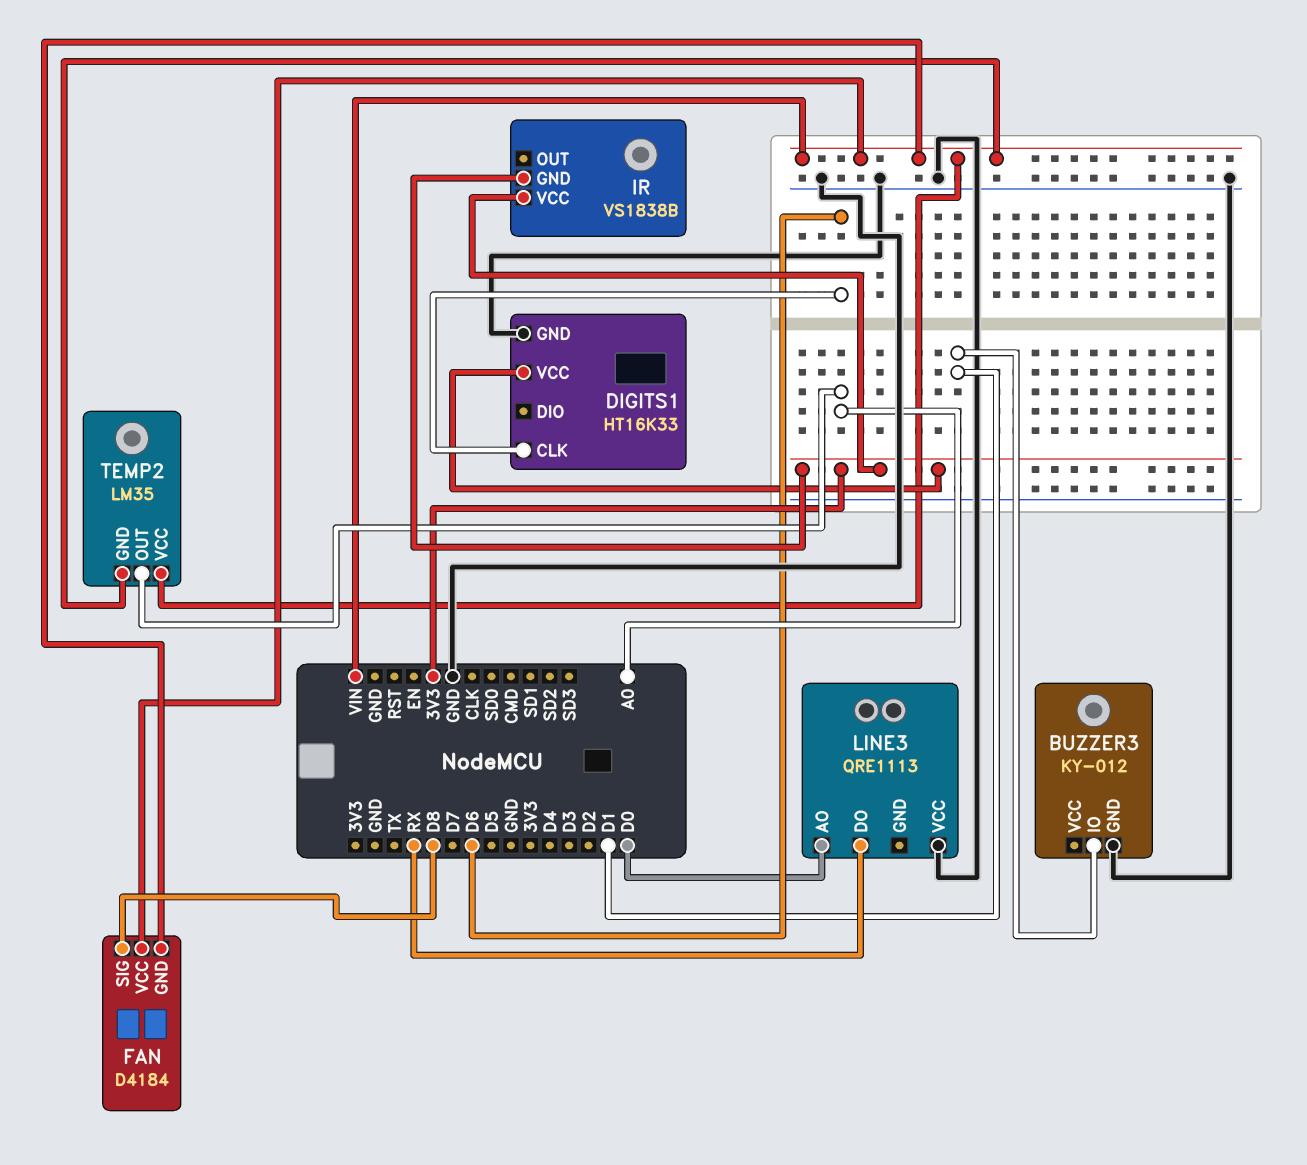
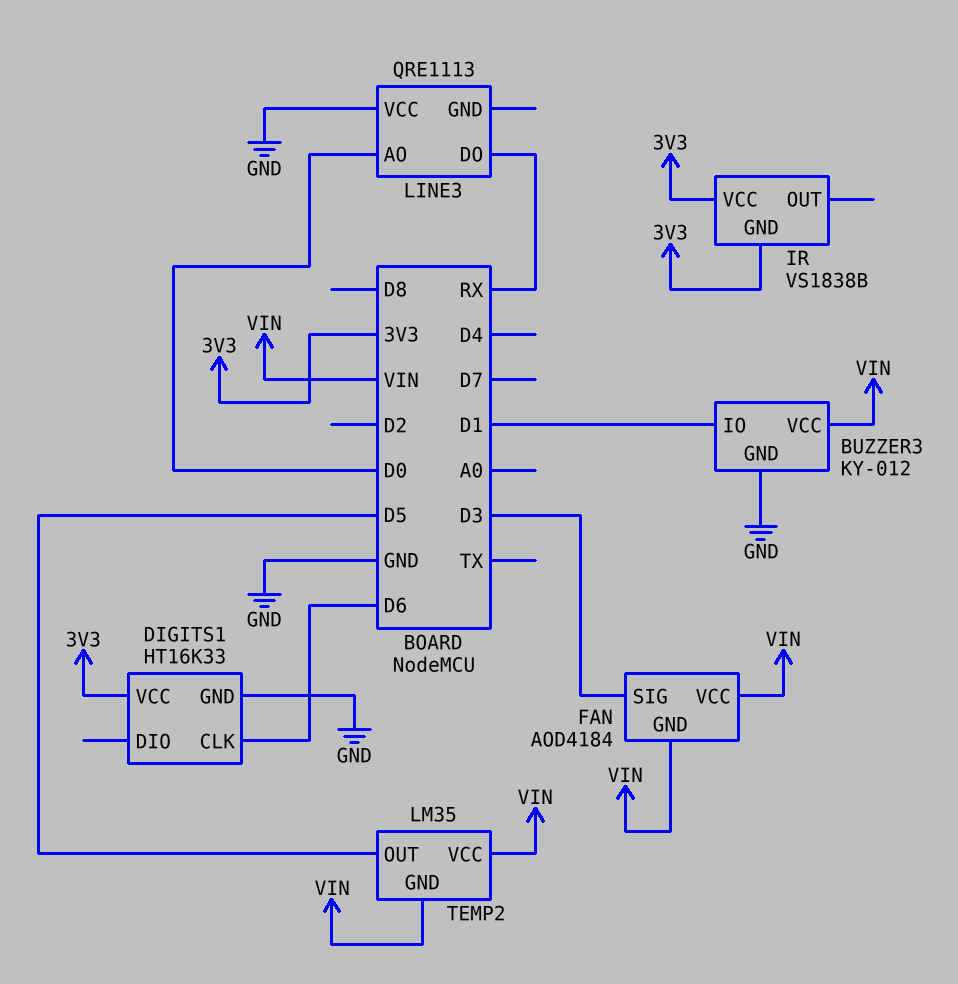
BUZZER3 pin VCC: none -> VIN
FAN: D4184 -> AOD4184
FAN pin SIG: D8 -> D3
TEMP2 pin OUT: A0 -> D5

